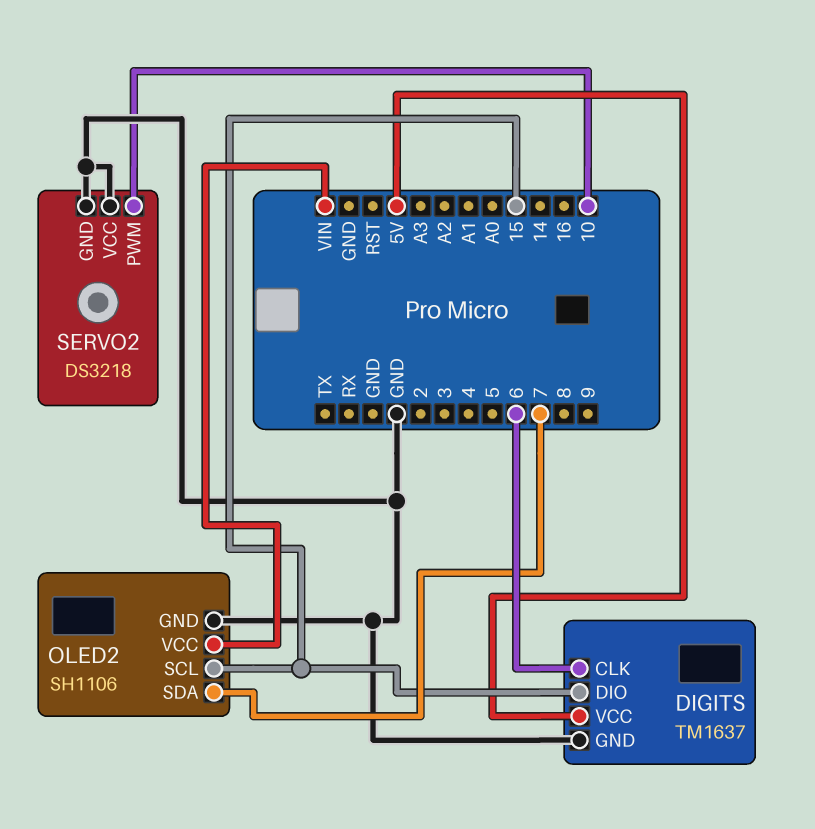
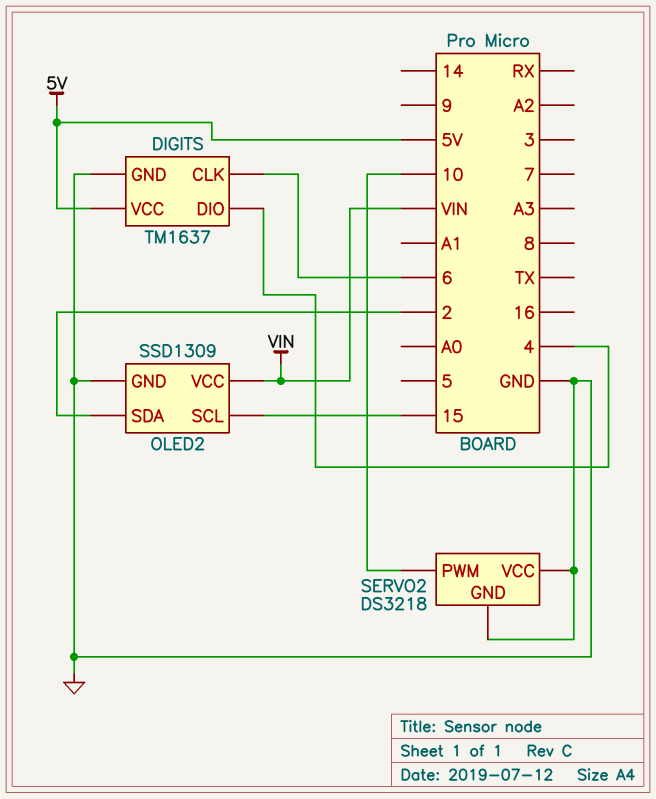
DIGITS pin DIO: 15 -> 4
OLED2: SH1106 -> SSD1309
OLED2 pin SDA: 7 -> 2

